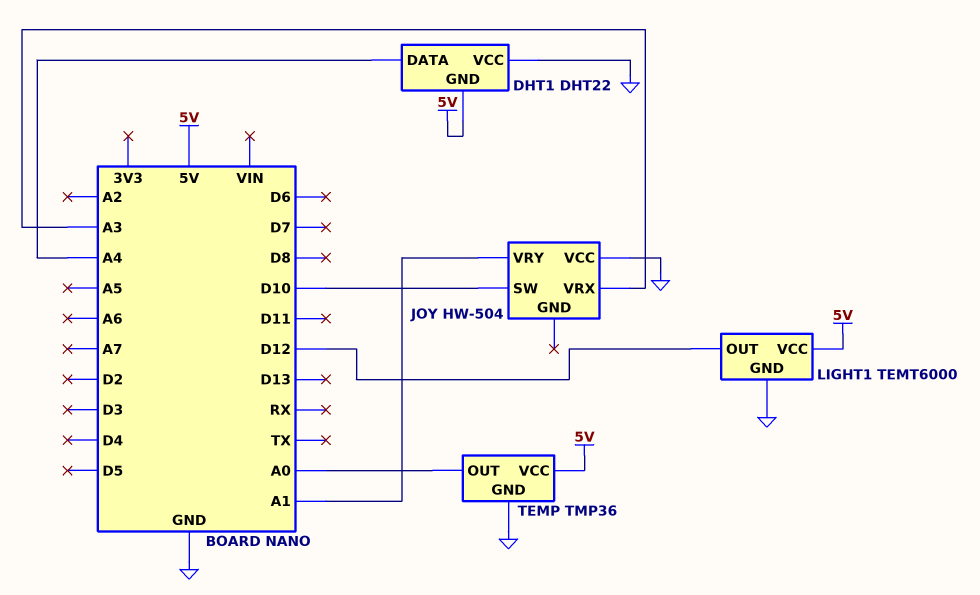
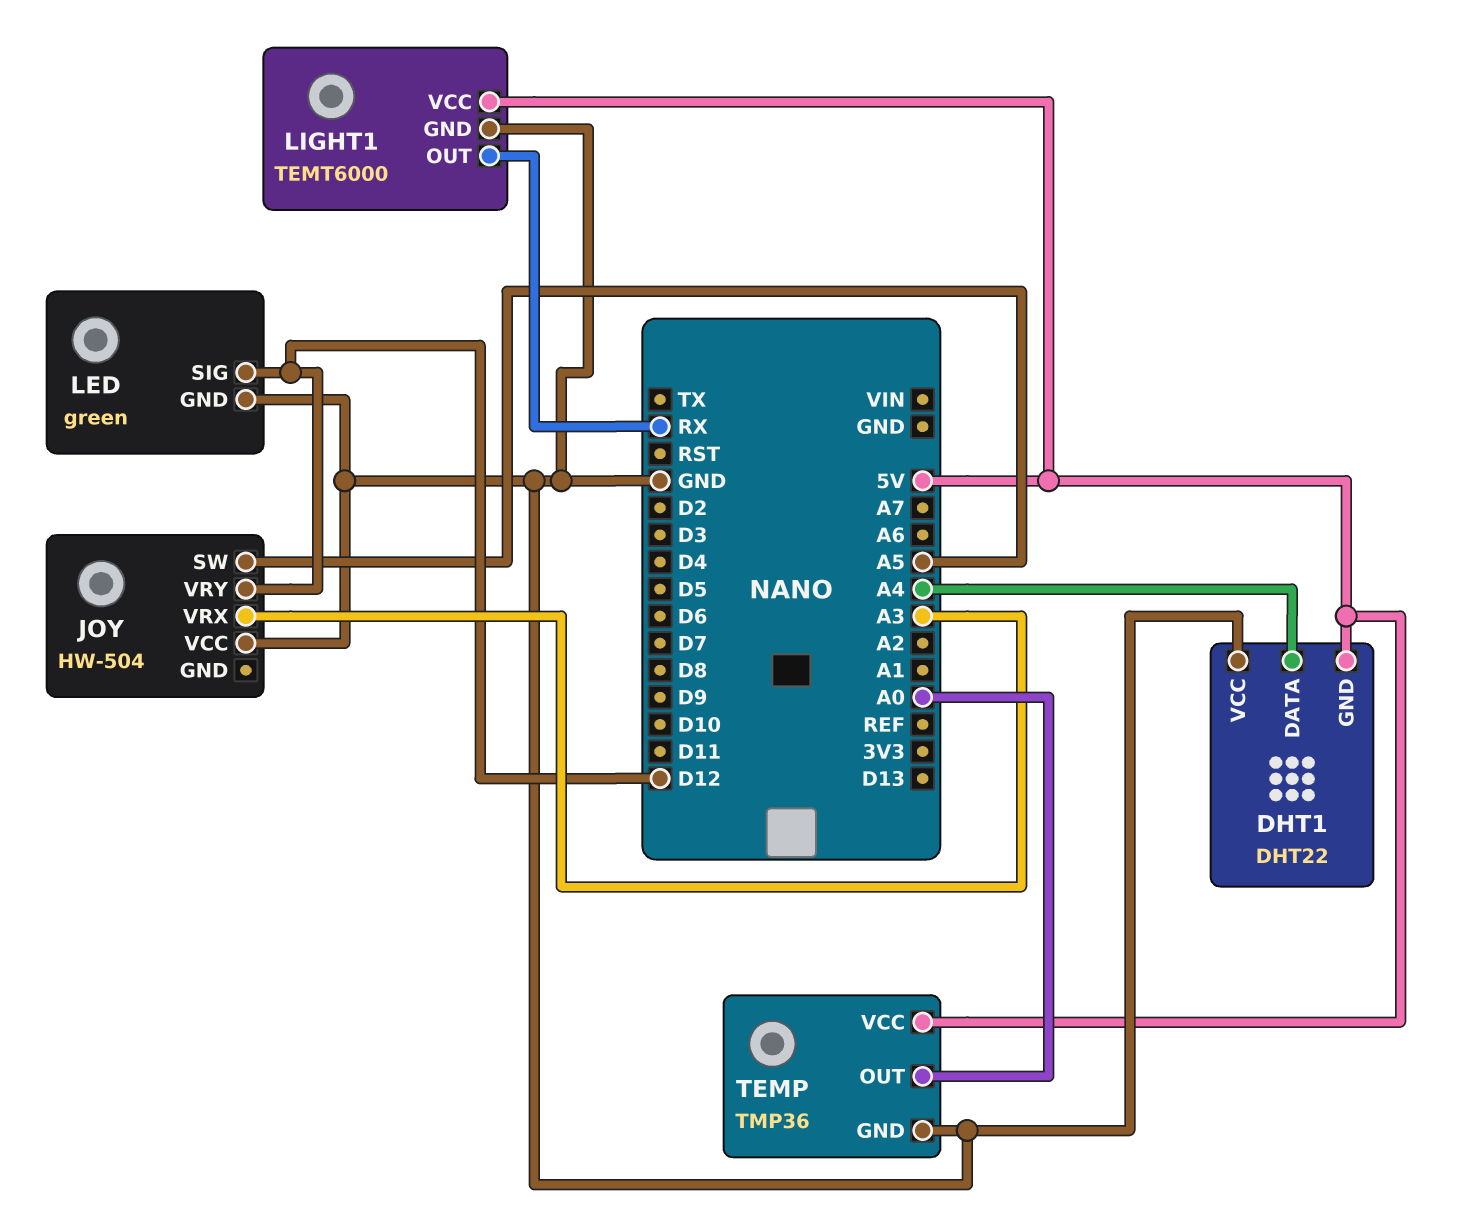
JOY pin SW: D10 -> A5
JOY pin VRY: A1 -> D12
LED: none -> green
LED pin GND: none -> GND
LED pin SIG: none -> D12
LIGHT1 pin OUT: D12 -> RX

